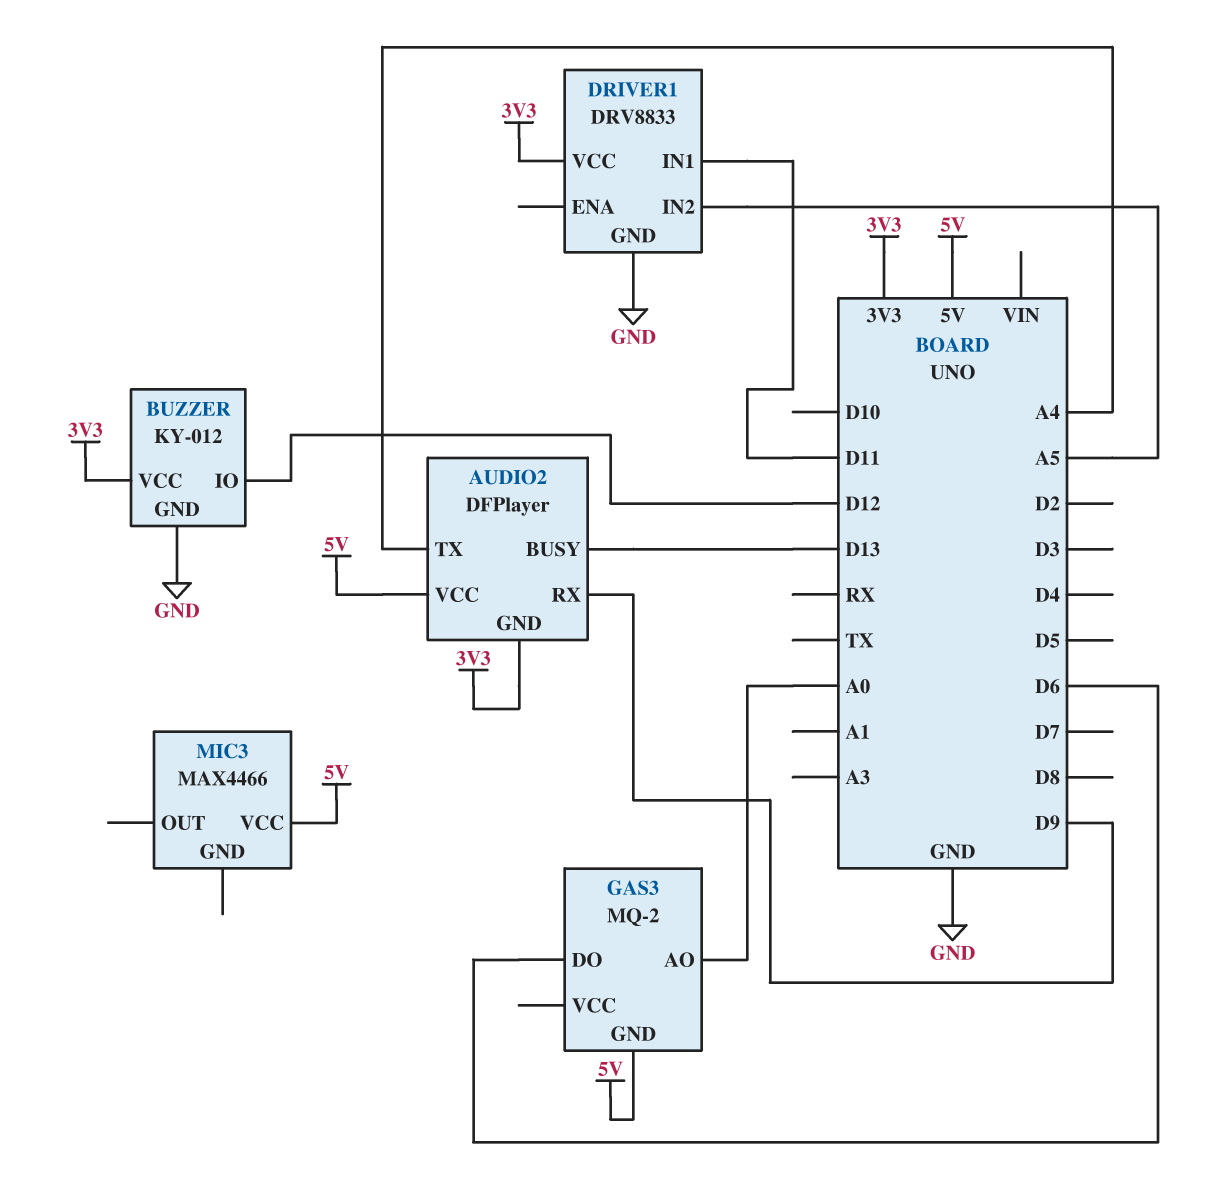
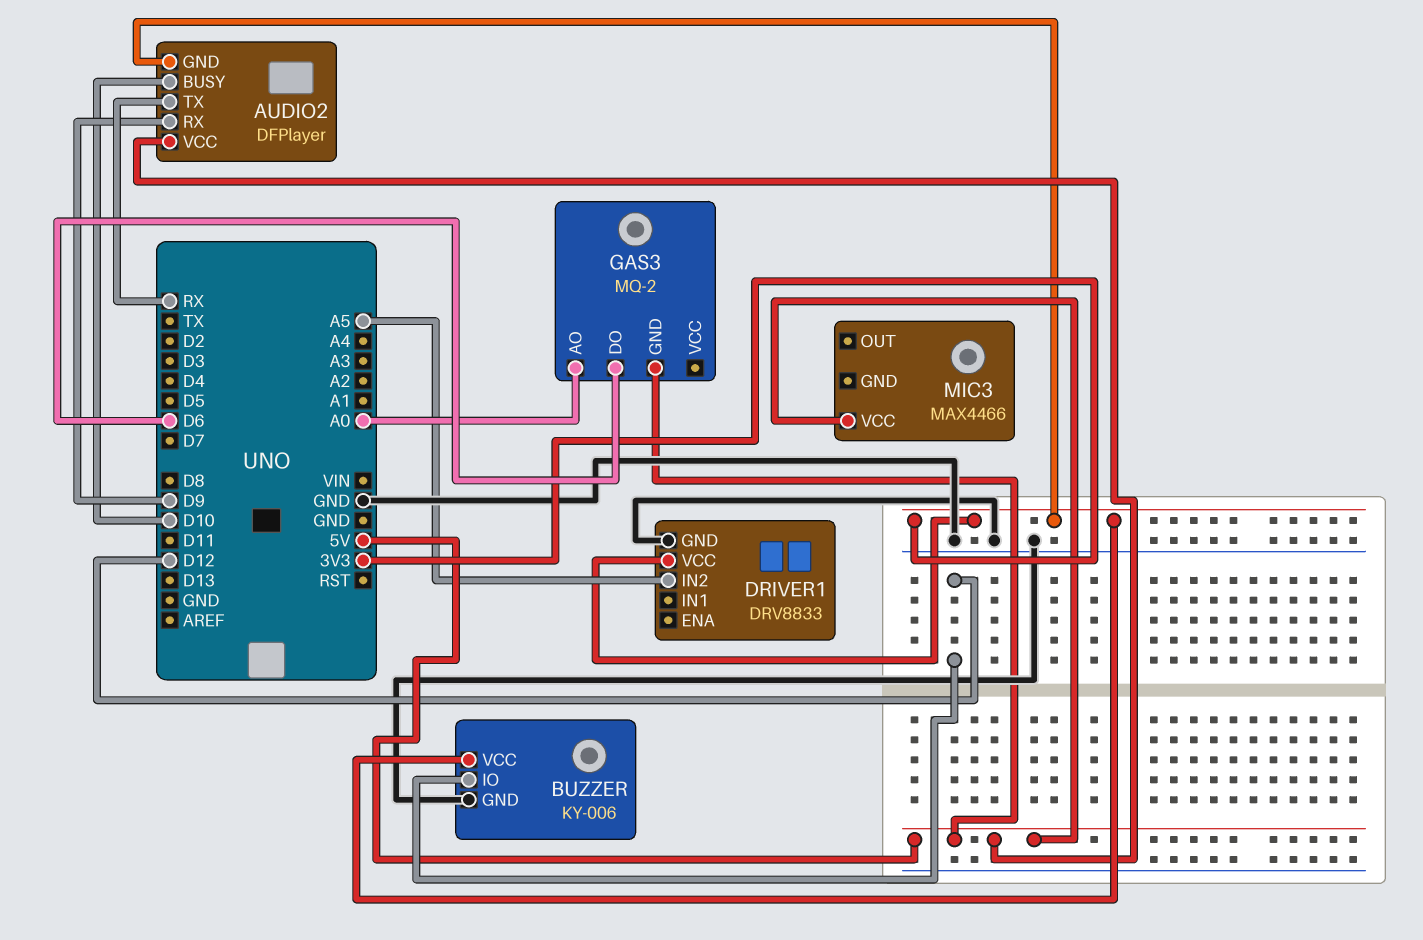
AUDIO2 pin BUSY: D13 -> D10
AUDIO2 pin TX: A4 -> RX
BUZZER: KY-012 -> KY-006
DRIVER1 pin IN1: D11 -> none

